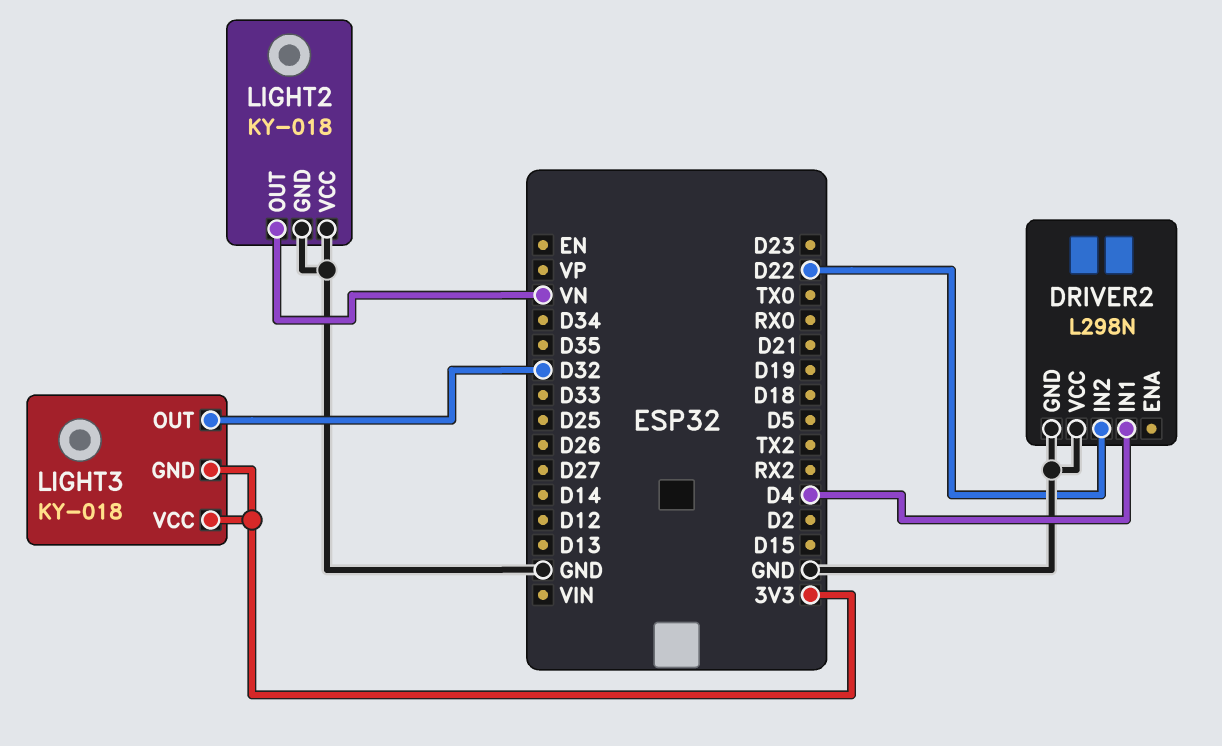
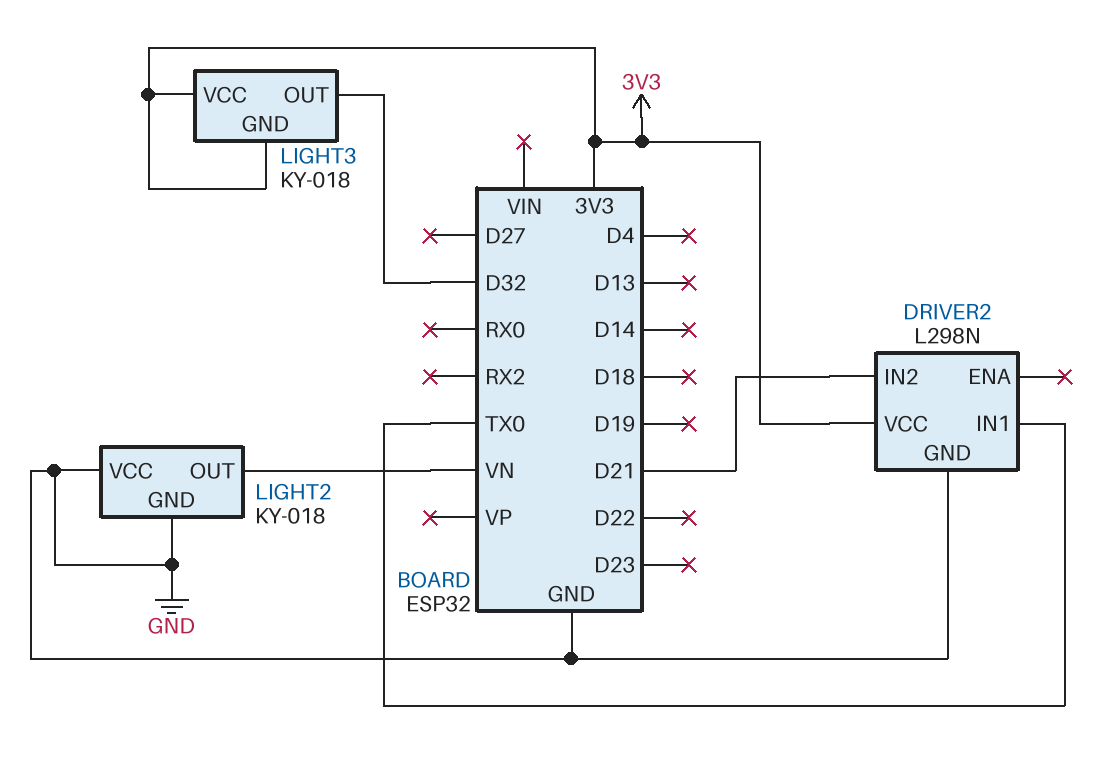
DRIVER2 pin IN1: D4 -> TX0
DRIVER2 pin IN2: D22 -> D21
DRIVER2 pin VCC: GND -> 3V3

